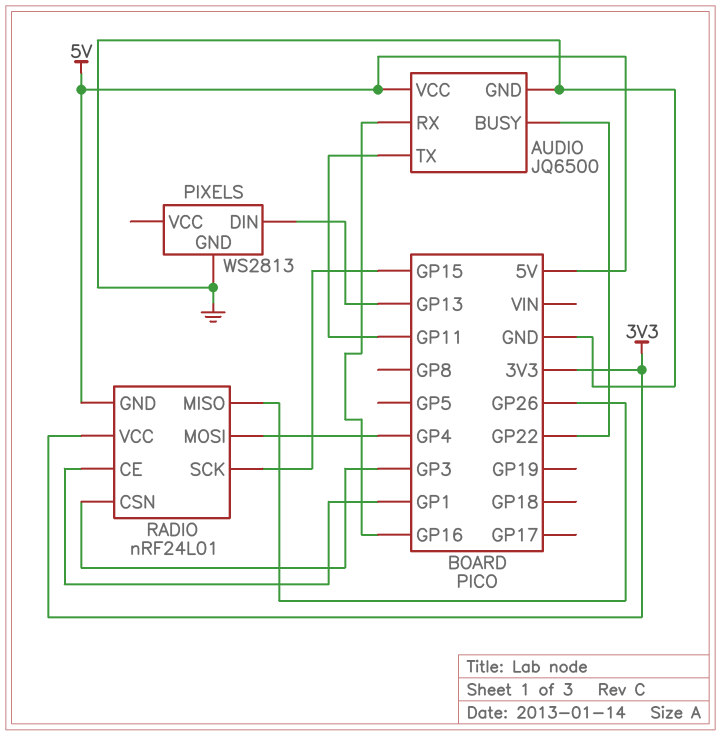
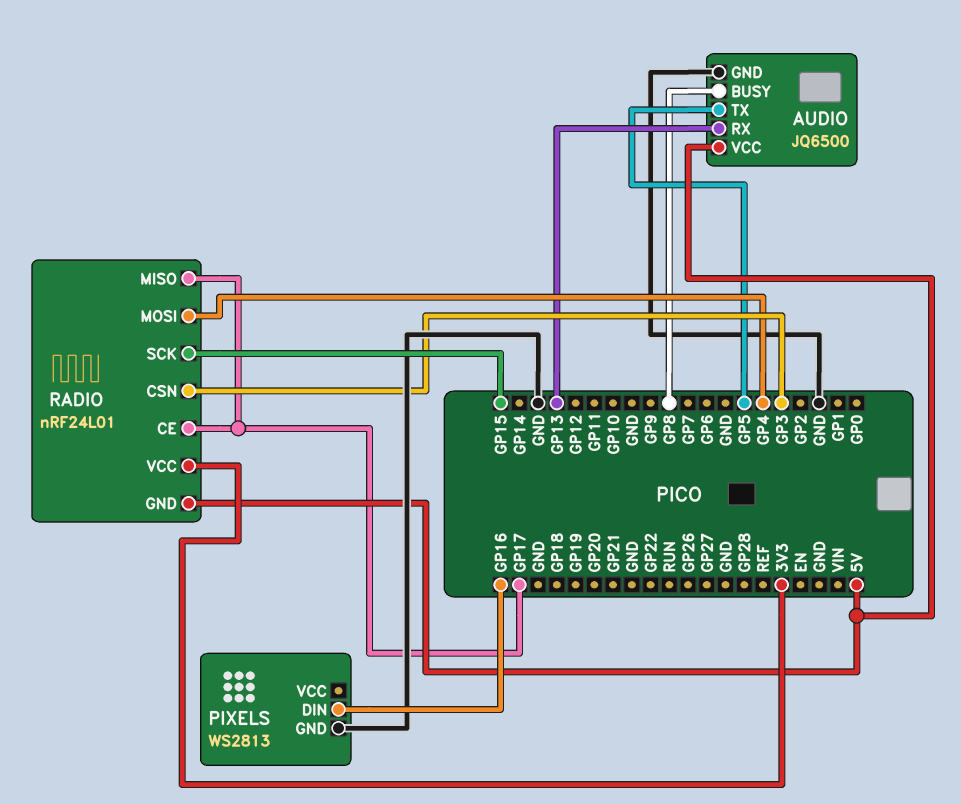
AUDIO pin BUSY: GP22 -> GP8
AUDIO pin RX: GP16 -> GP13
AUDIO pin TX: GP11 -> GP5
PIXELS pin DIN: GP13 -> GP16
RADIO pin CE: GP1 -> GP17
RADIO pin MISO: GP26 -> GP17

